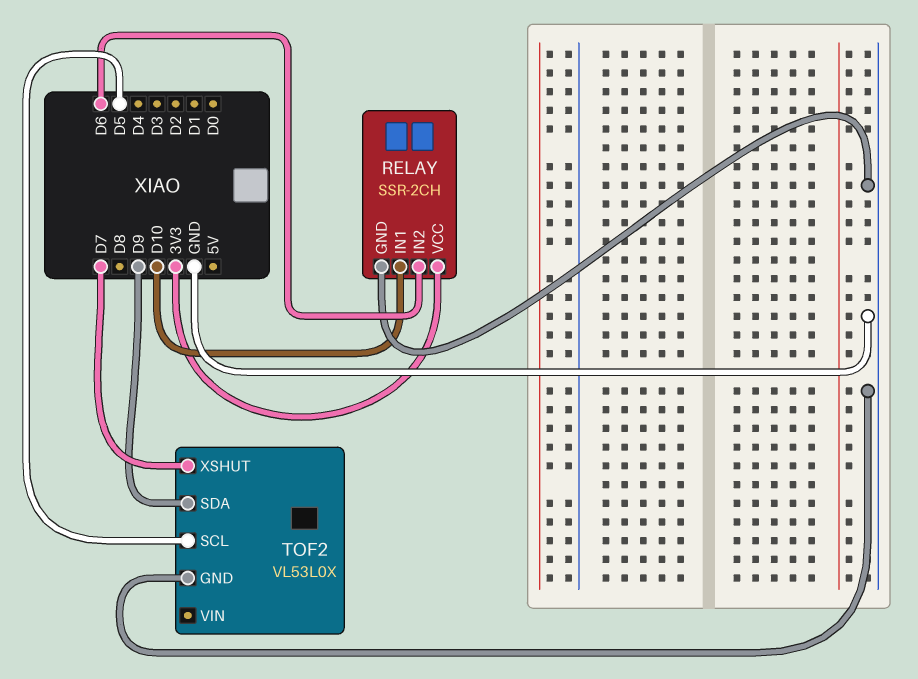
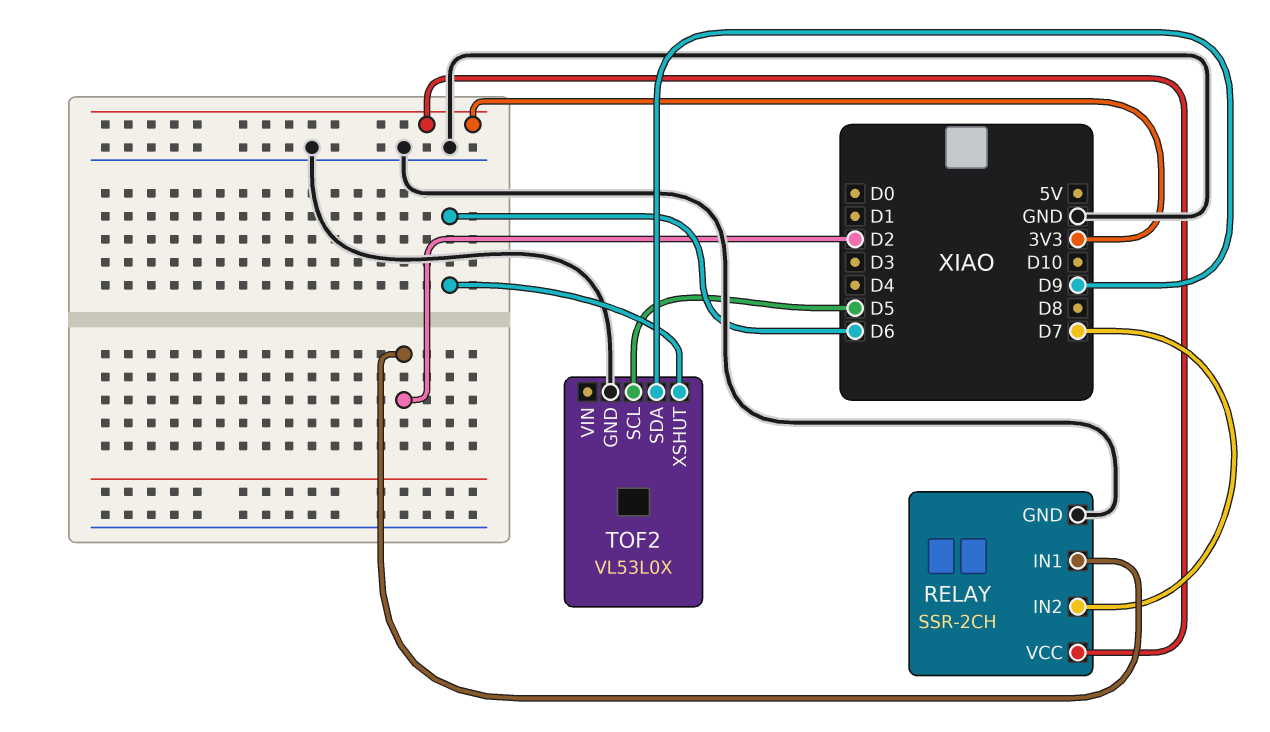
RELAY pin IN1: D10 -> D2
RELAY pin IN2: D6 -> D7
TOF2 pin XSHUT: D7 -> D6

